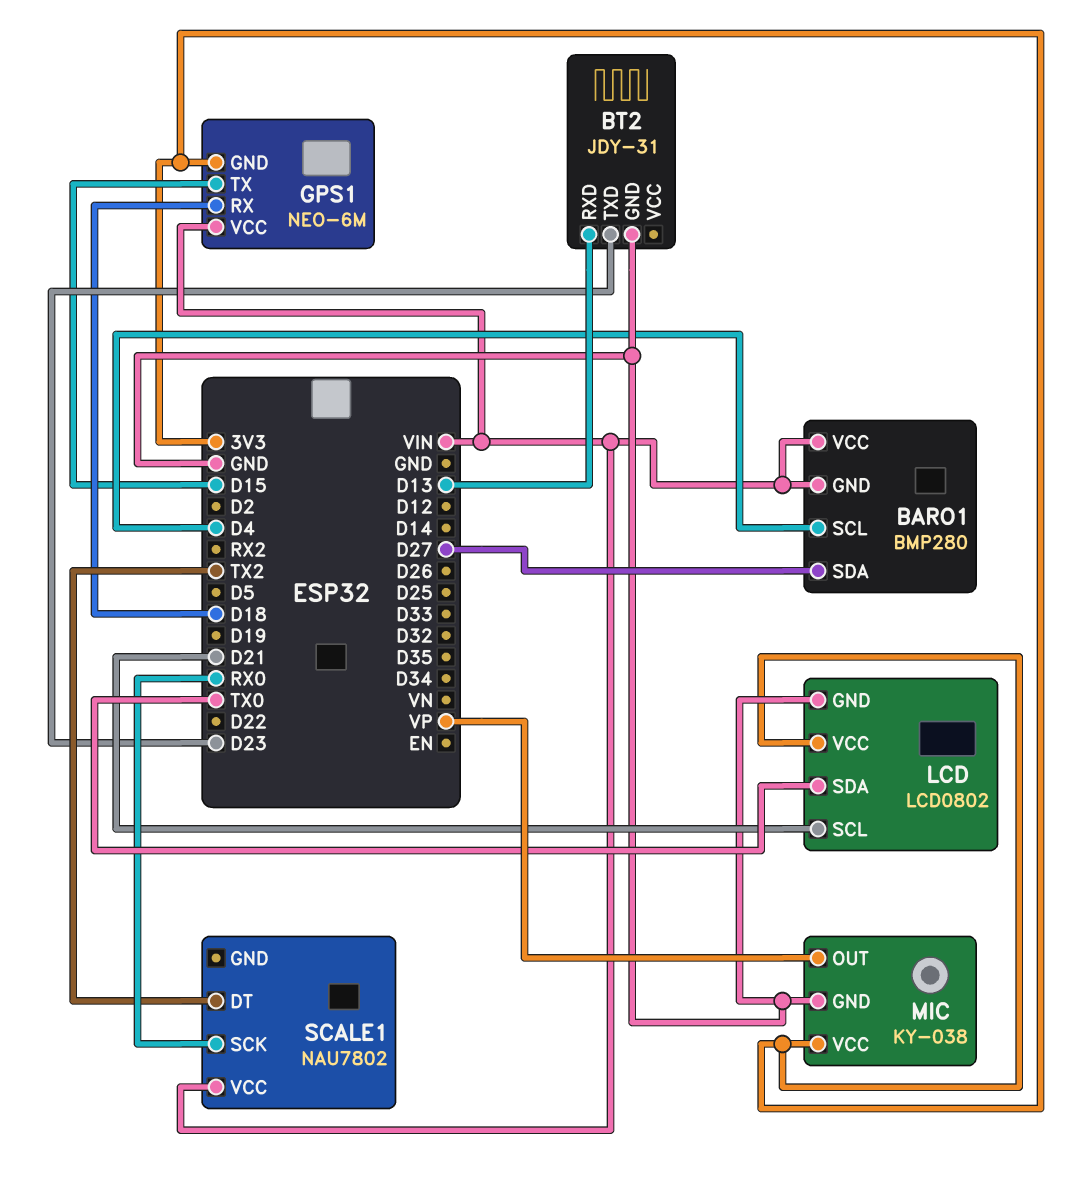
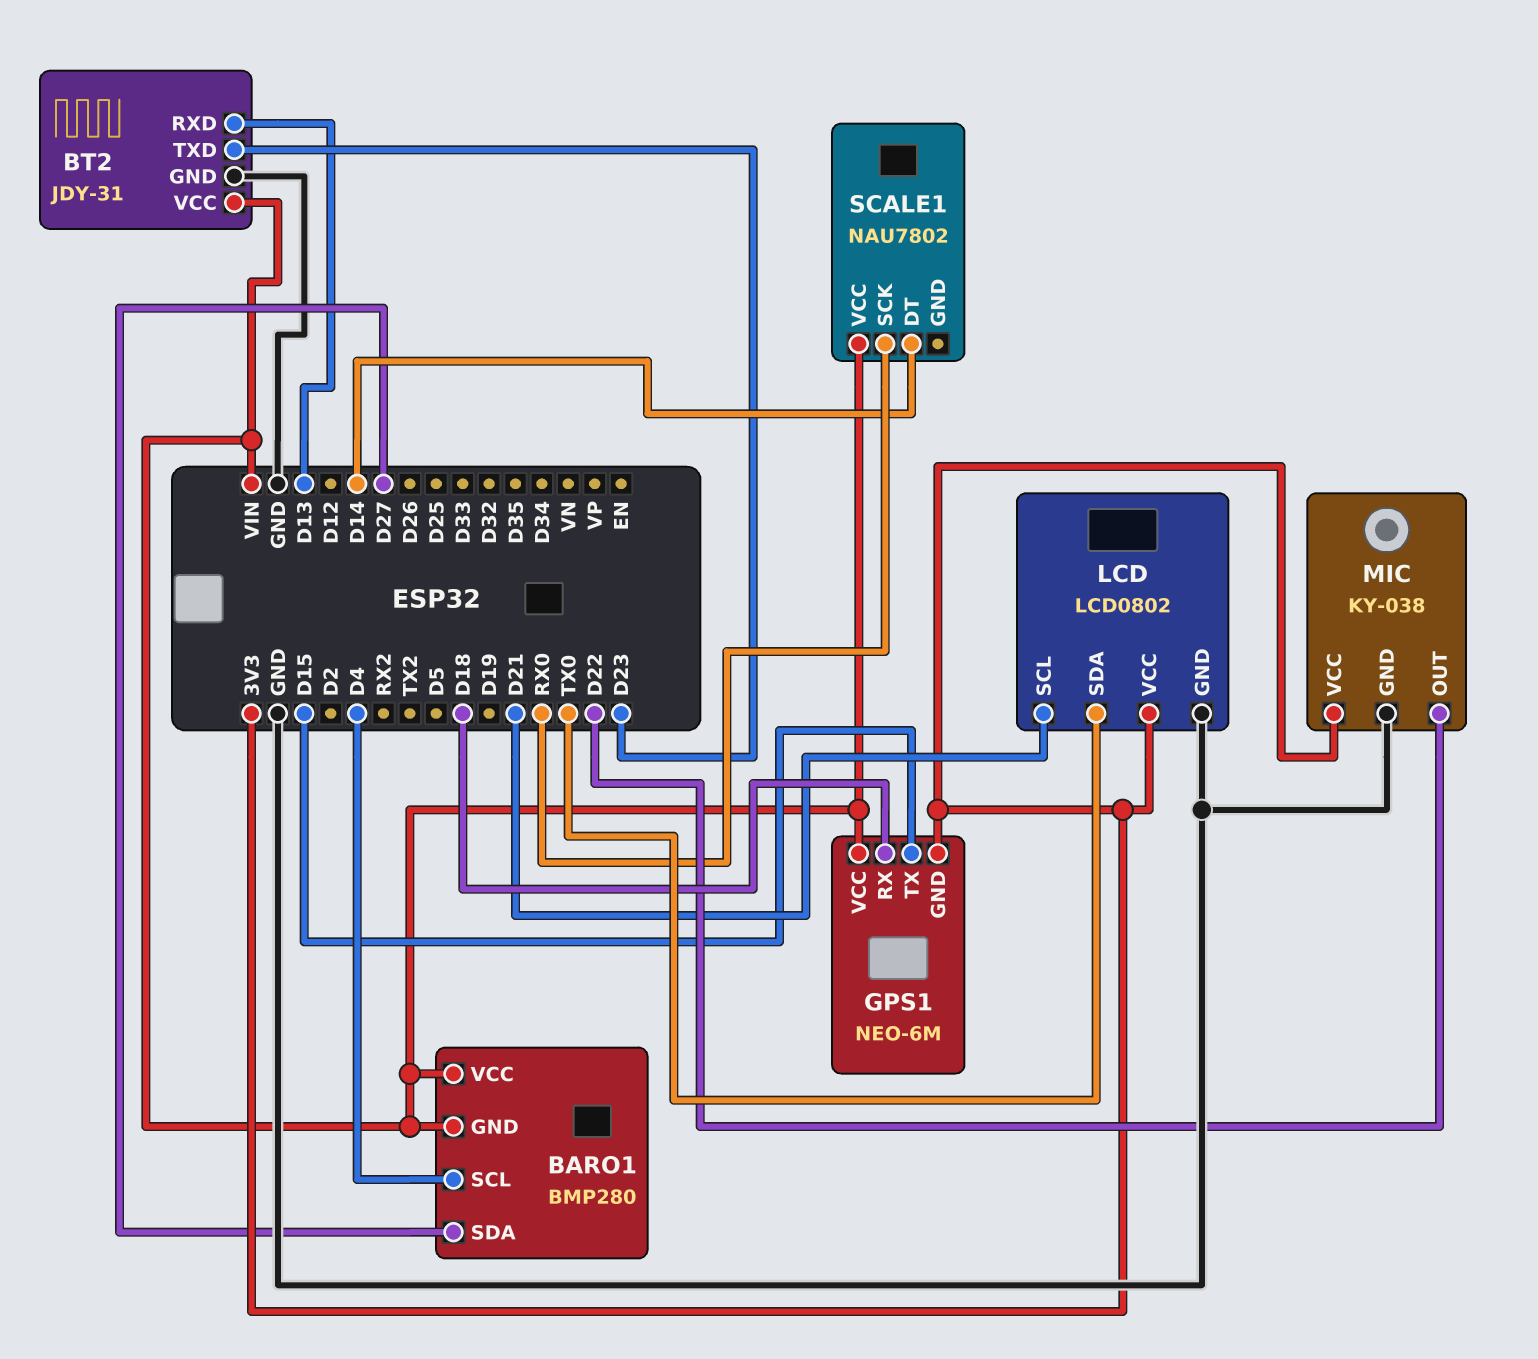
BT2 pin VCC: none -> VIN
MIC pin OUT: VP -> D22
SCALE1 pin DT: TX2 -> D14

